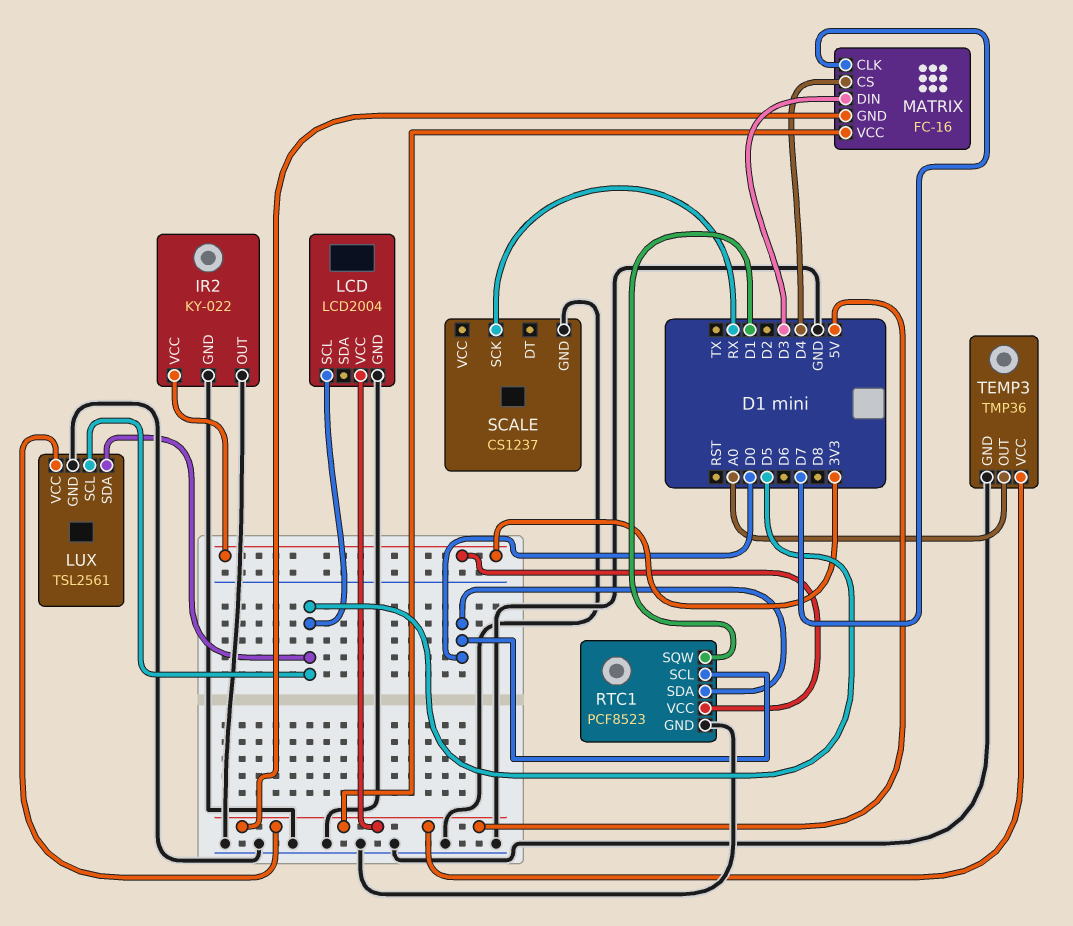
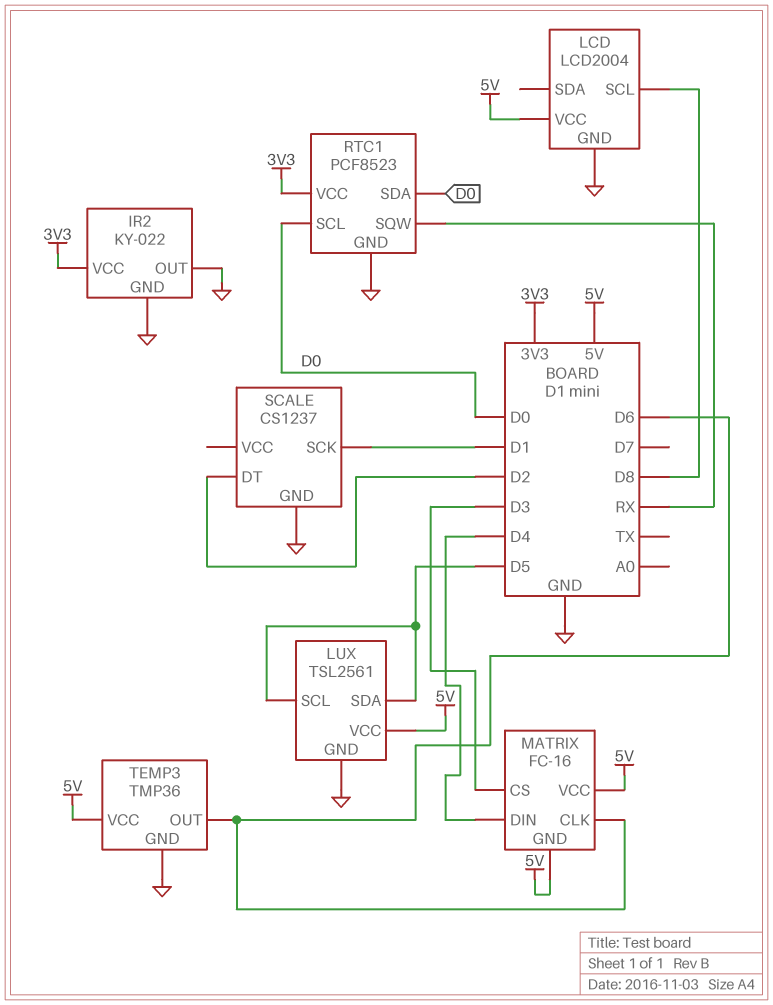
LCD pin SCL: D5 -> D8
MATRIX pin CLK: D7 -> D6
MATRIX pin CS: D4 -> D3
MATRIX pin DIN: D3 -> D4
RTC1 pin SQW: D1 -> RX
SCALE pin DT: none -> D2
SCALE pin SCK: RX -> D1
TEMP3 pin OUT: A0 -> D6

